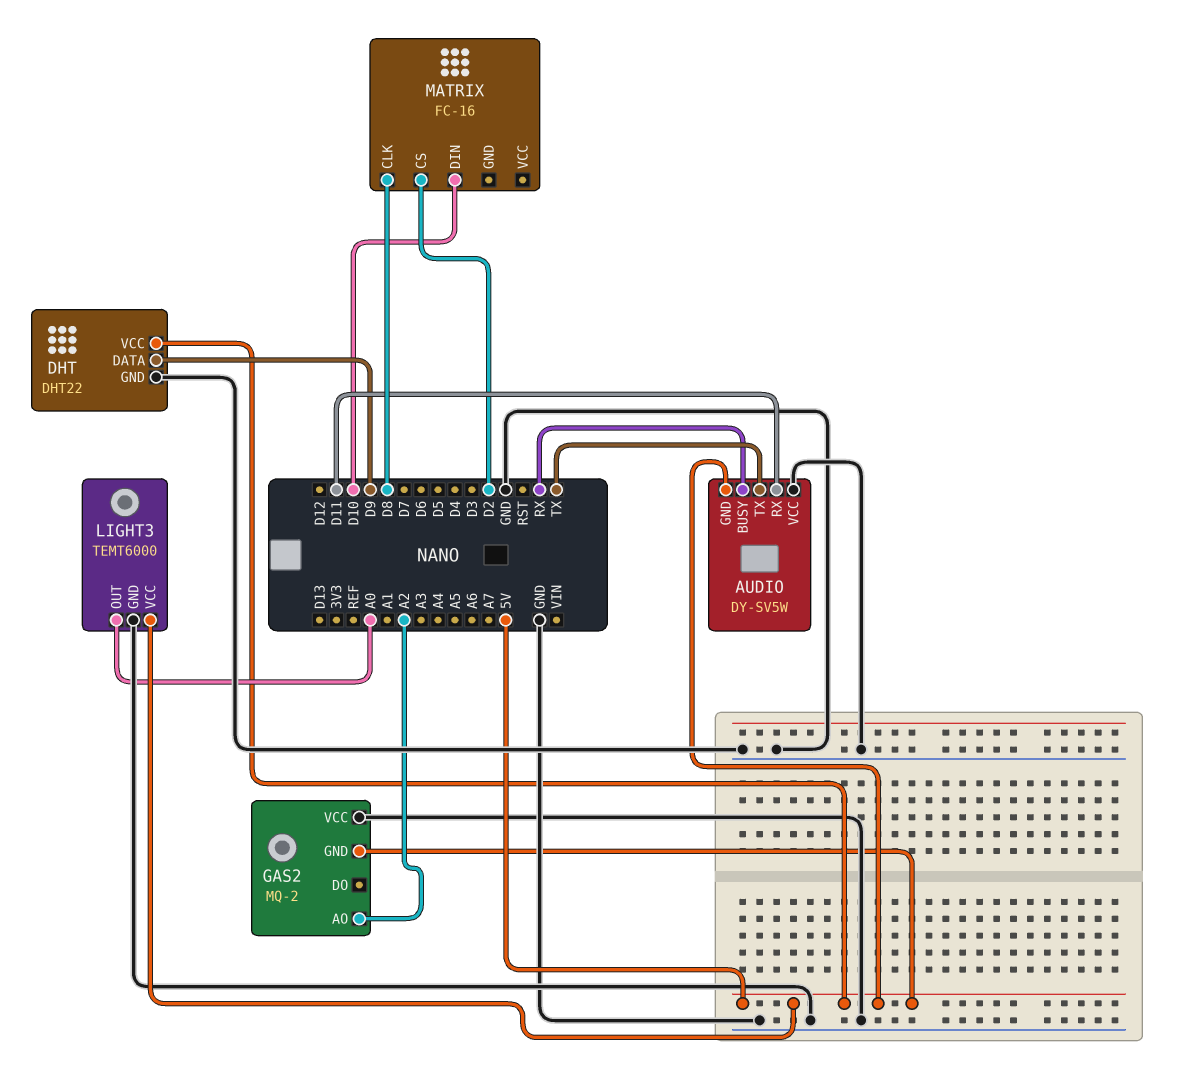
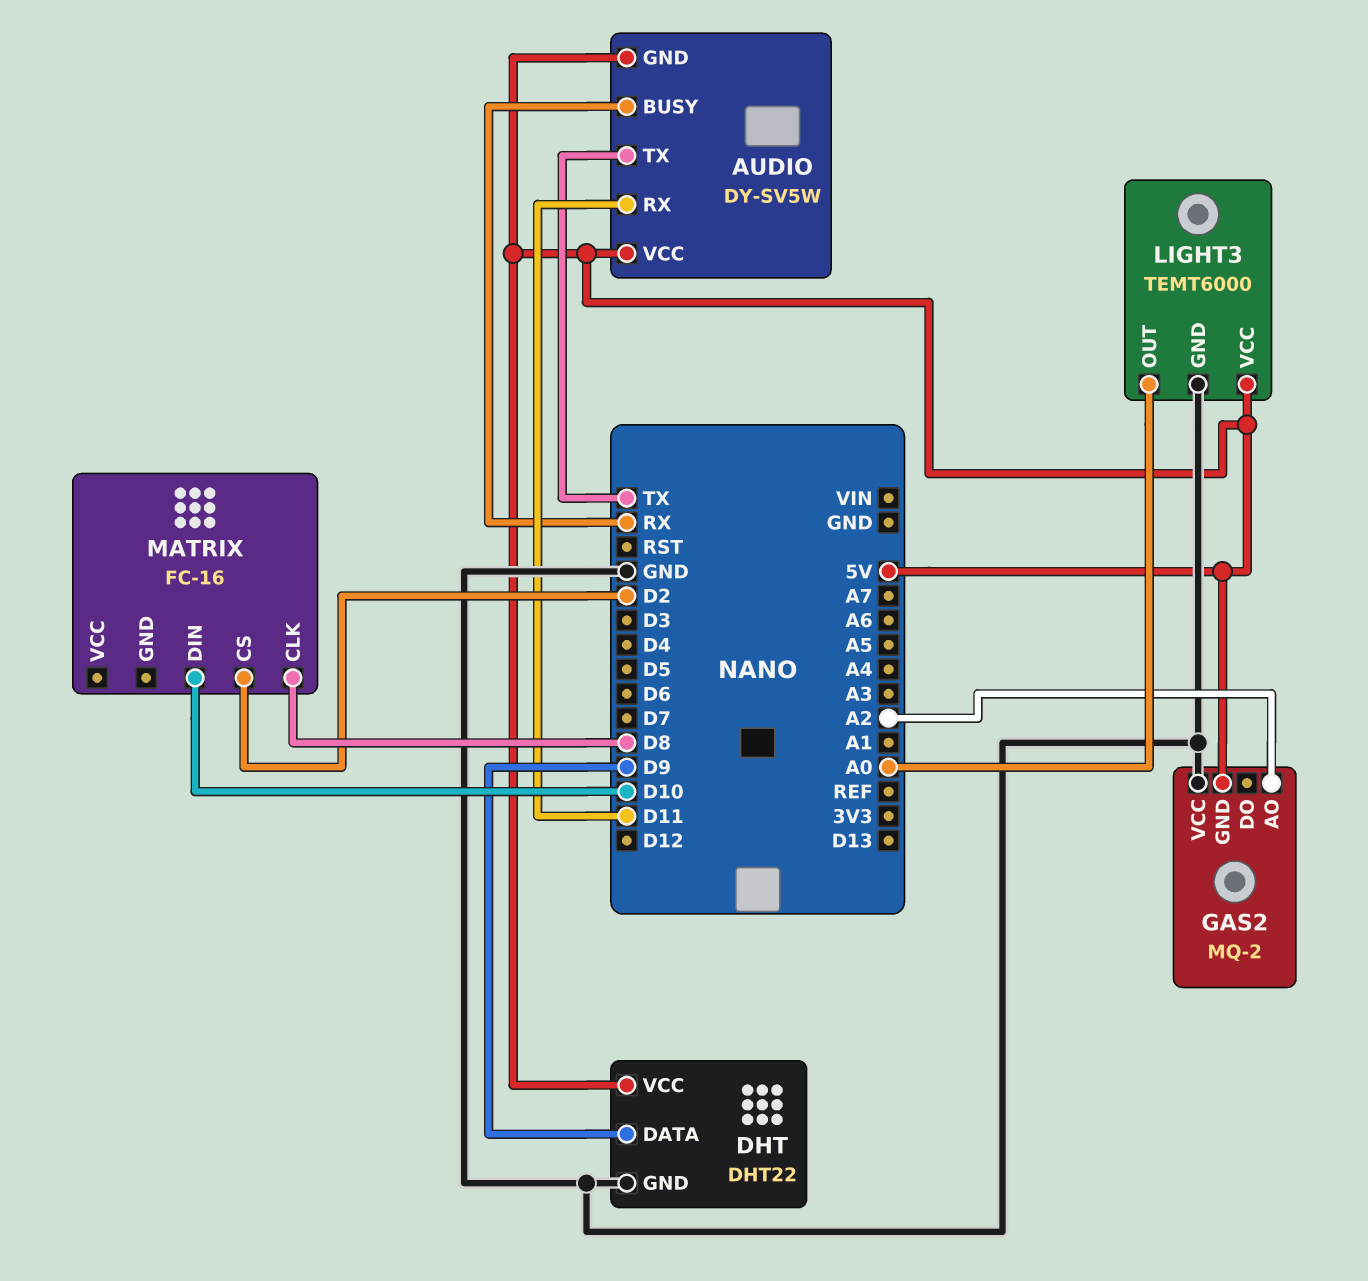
AUDIO pin VCC: GND -> 5V

